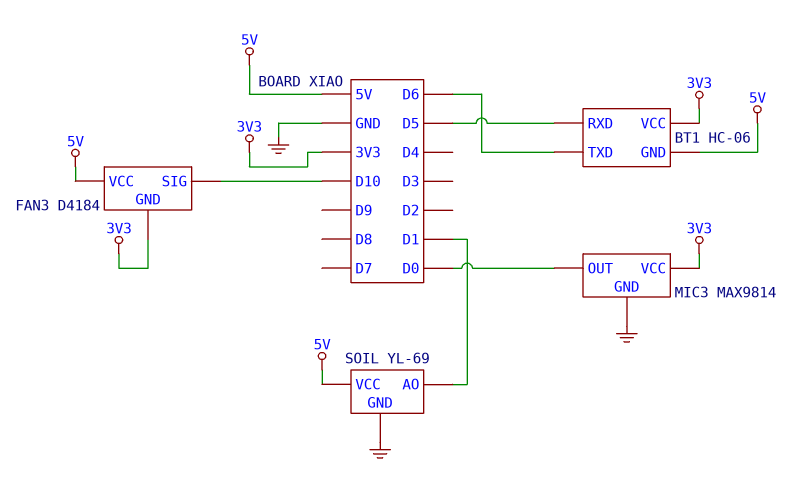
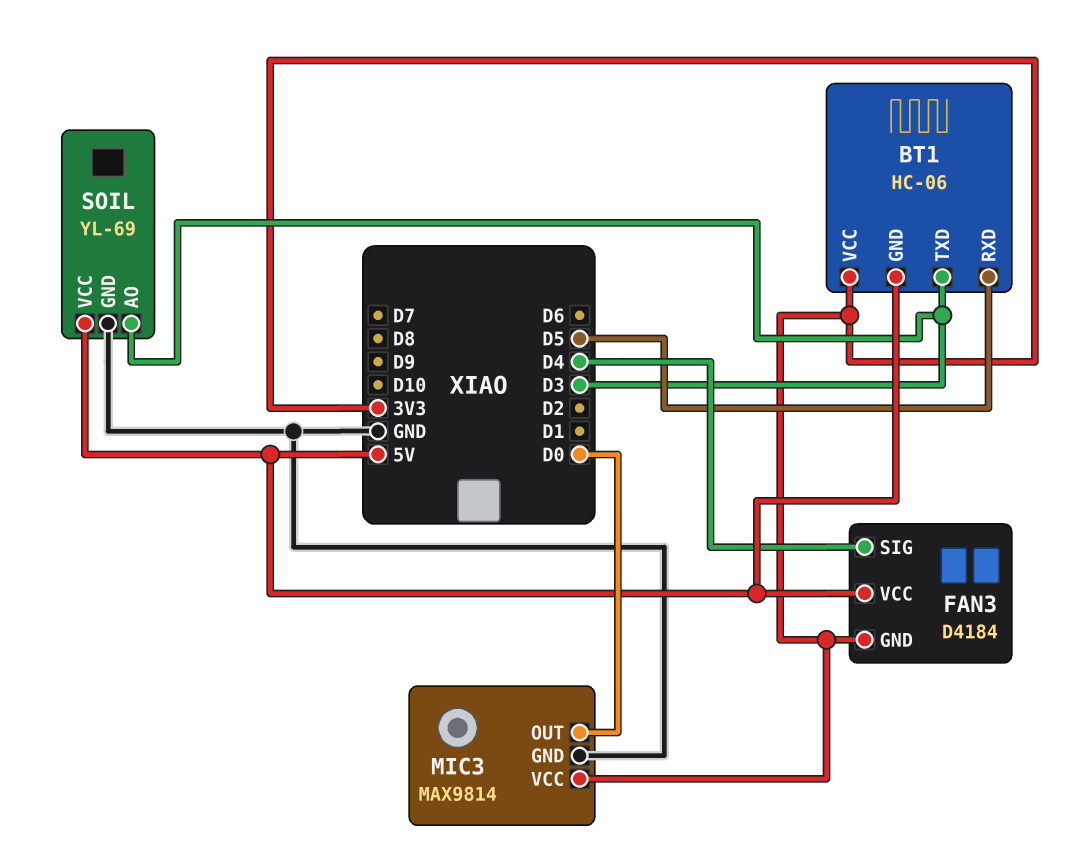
BT1 pin TXD: D6 -> D3
FAN3 pin SIG: D10 -> D4
SOIL pin AO: D1 -> D3

